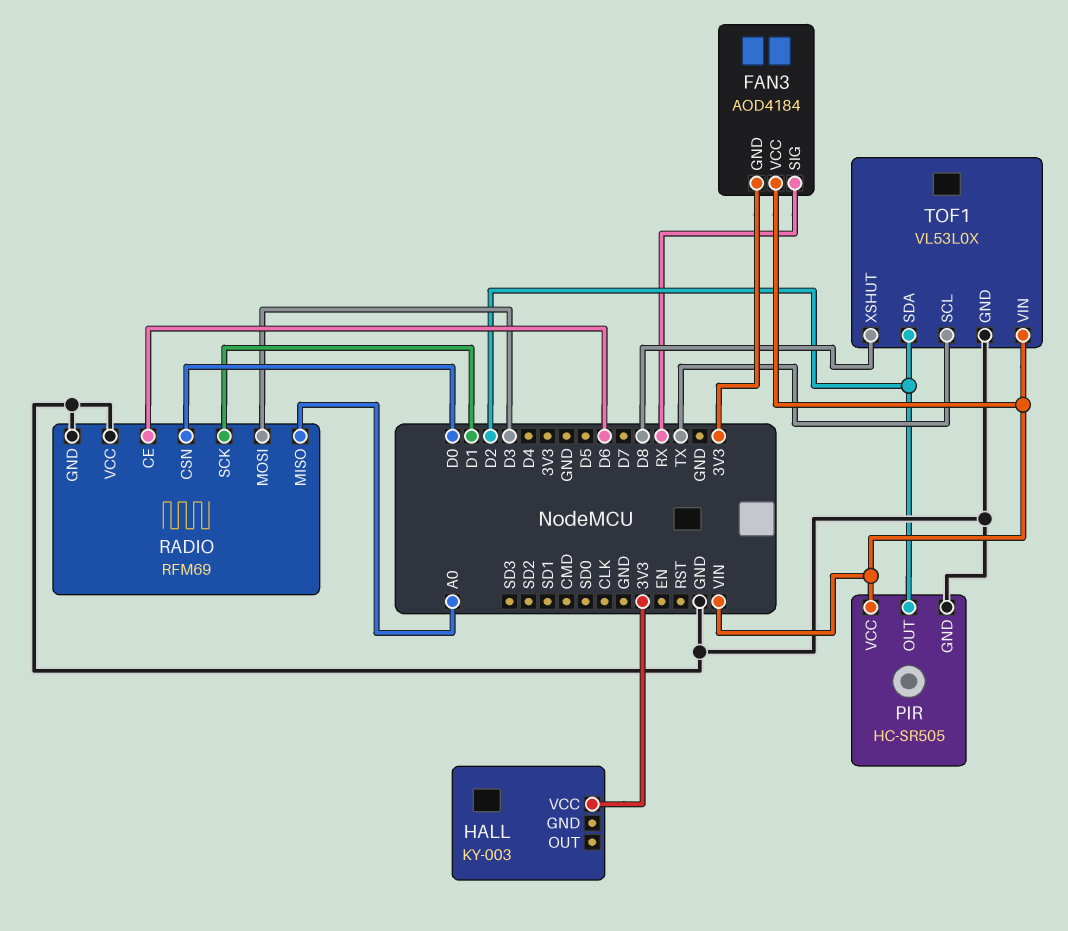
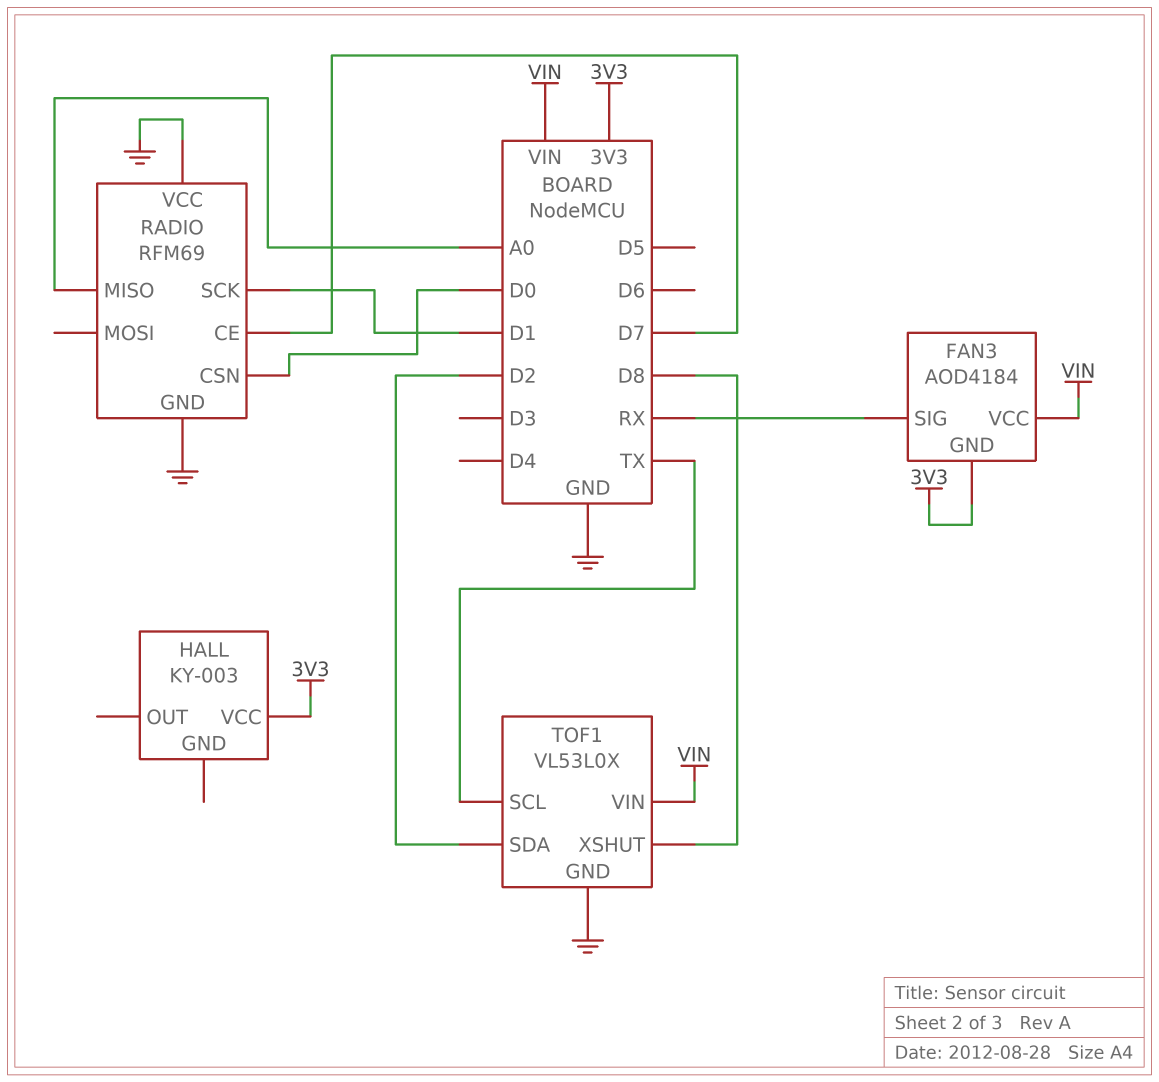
PIR: HC-SR505 -> none
PIR pin GND: GND -> none
PIR pin OUT: D2 -> none
PIR pin VCC: VIN -> none
RADIO pin CE: D6 -> D7
RADIO pin MOSI: D3 -> none

